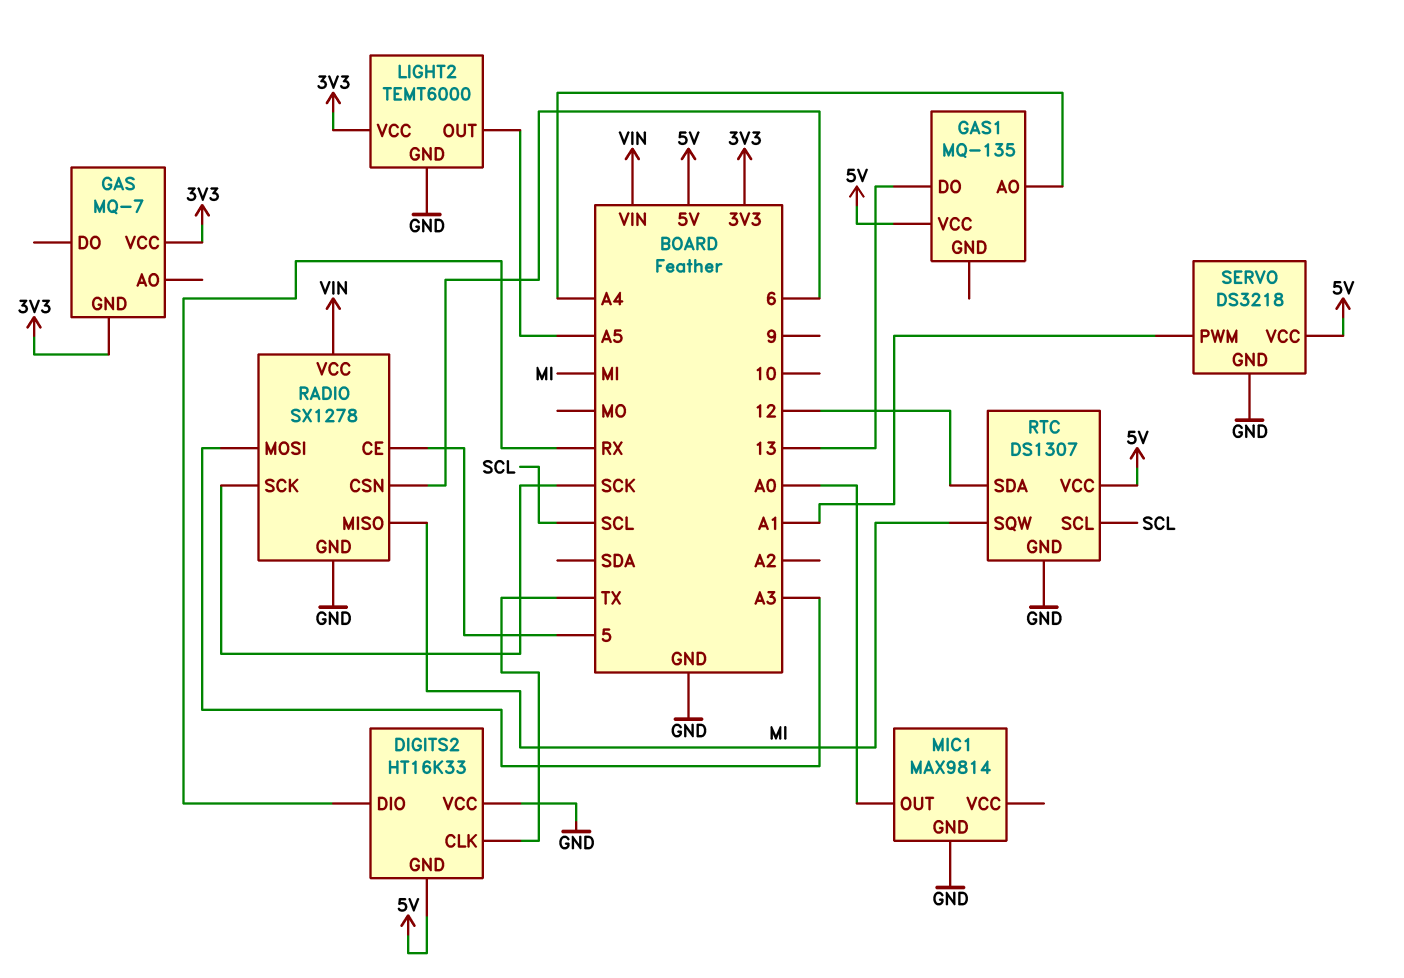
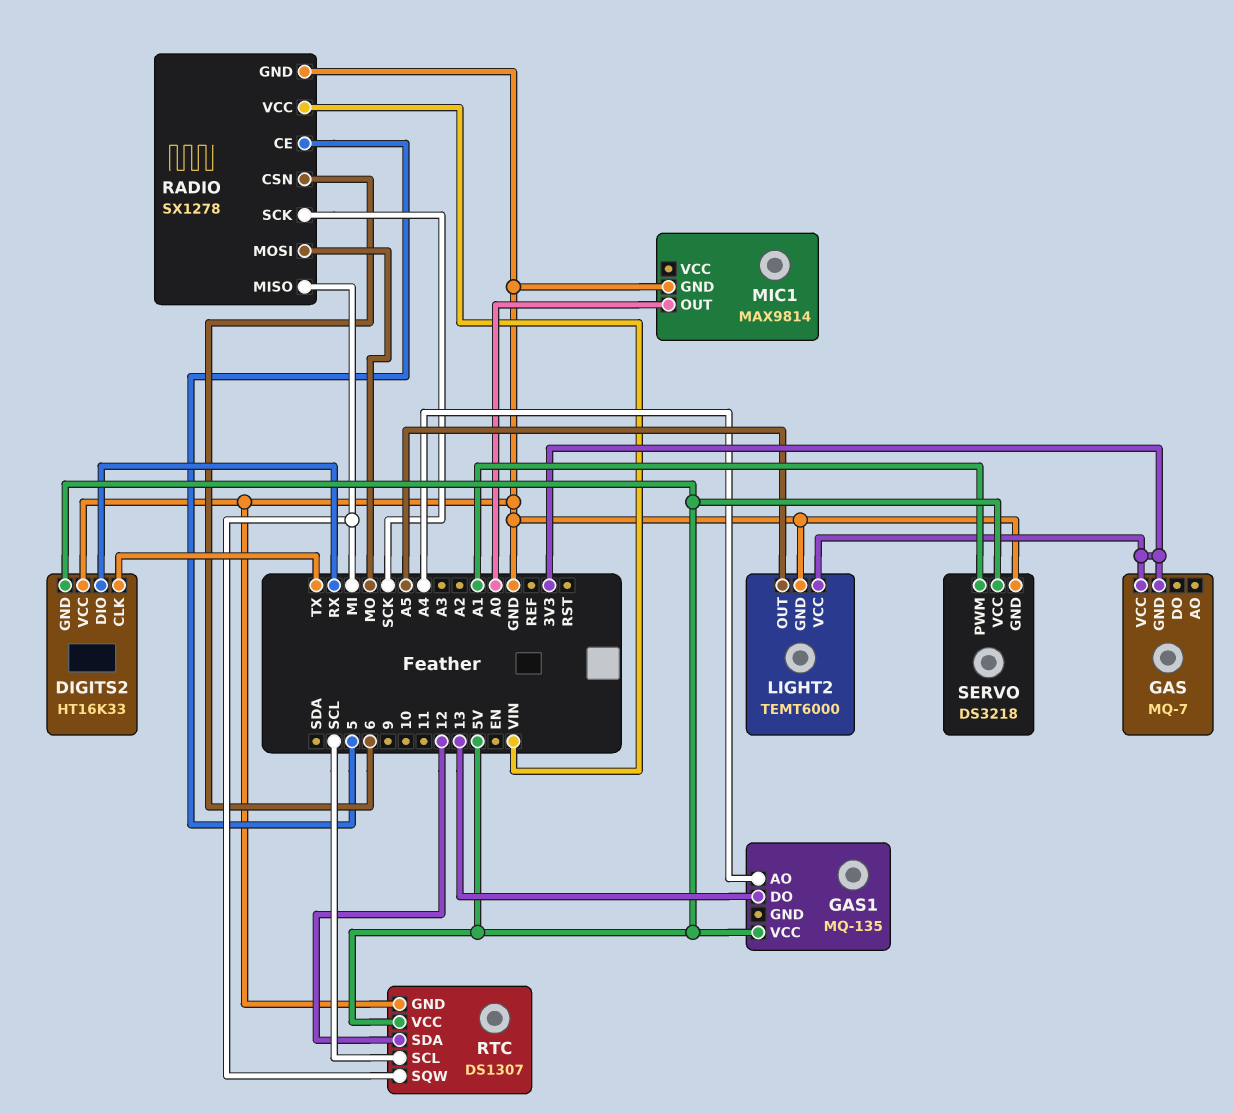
RADIO pin MOSI: A3 -> MO

